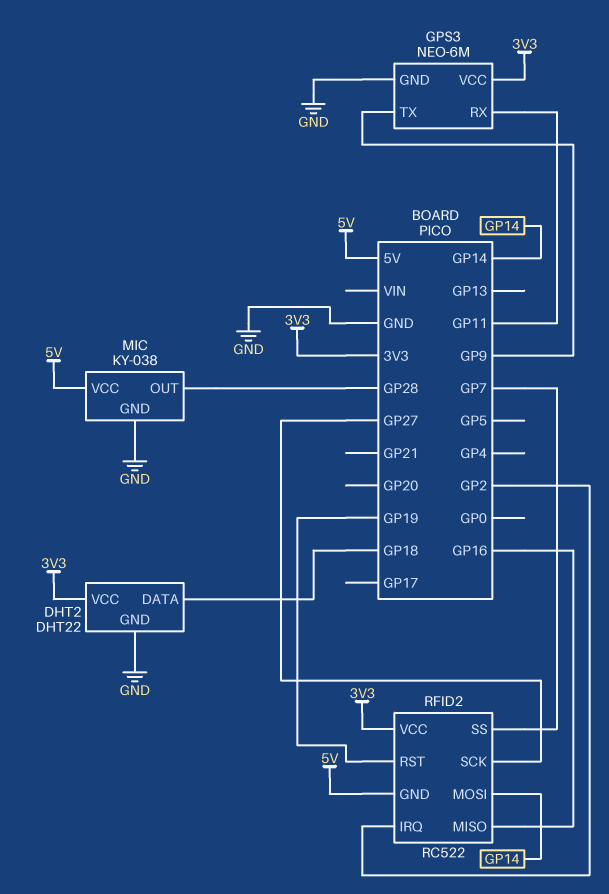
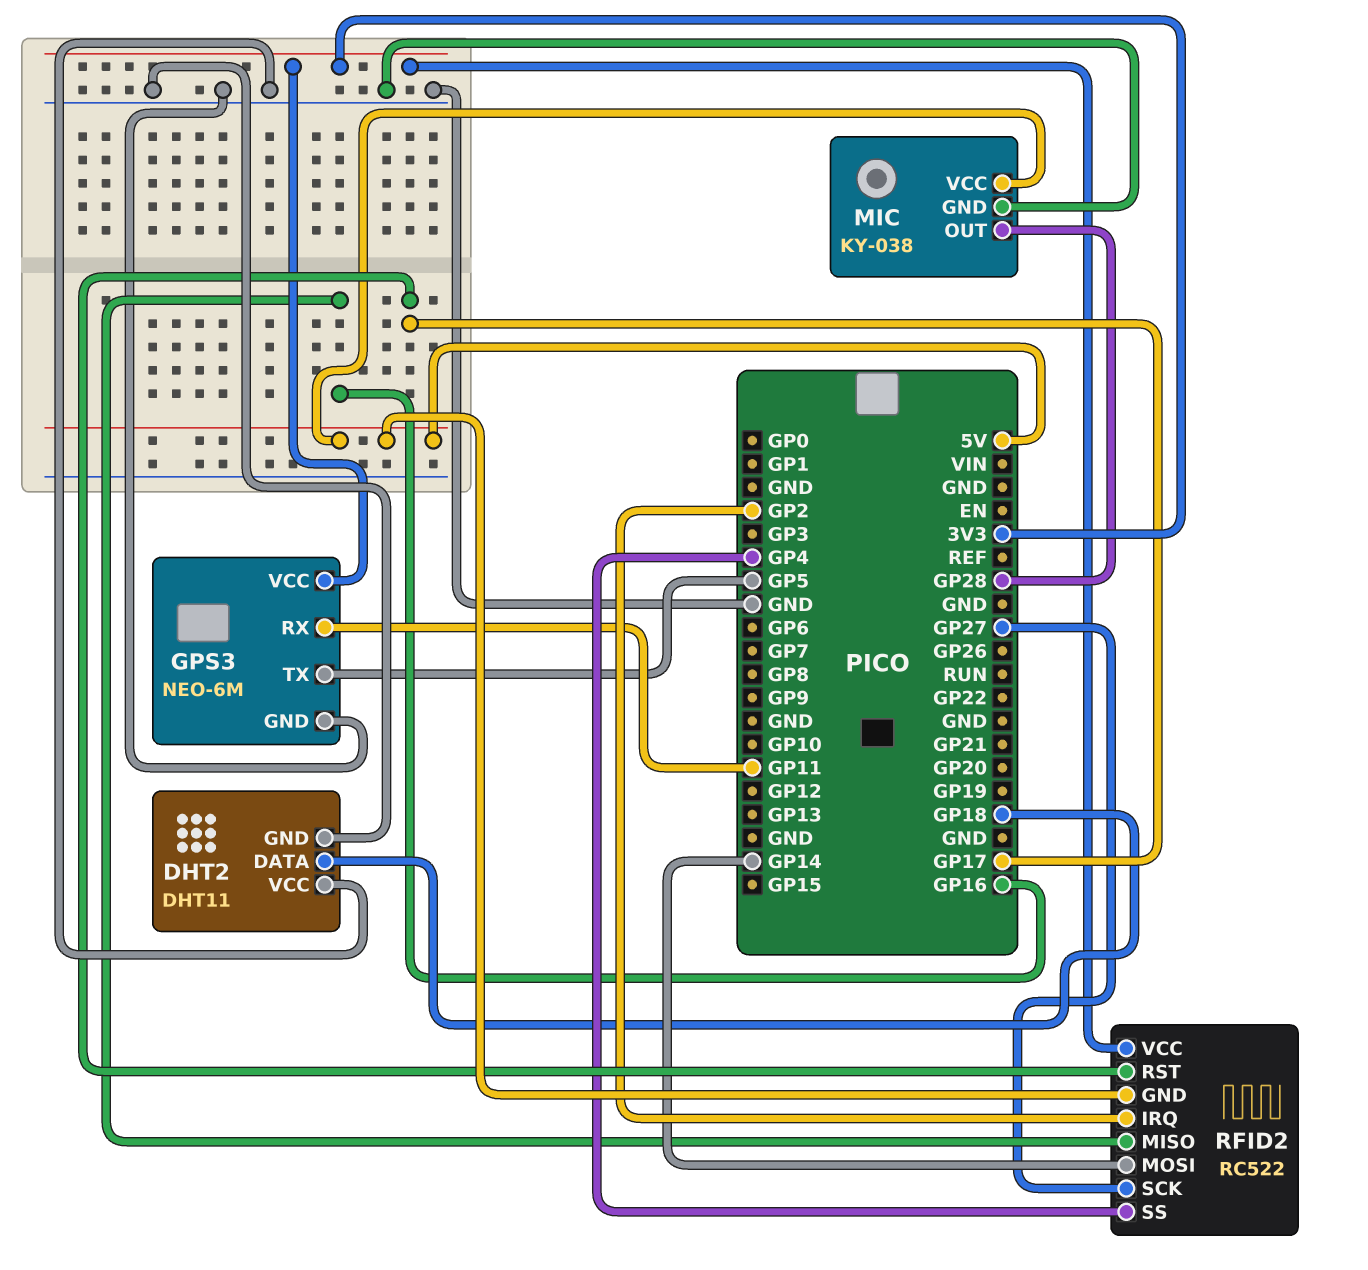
DHT2: DHT22 -> DHT11
DHT2 pin VCC: 3V3 -> GND
GPS3 pin TX: GP9 -> GP5
RFID2 pin RST: GP19 -> GP17
RFID2 pin SS: GP7 -> GP4

